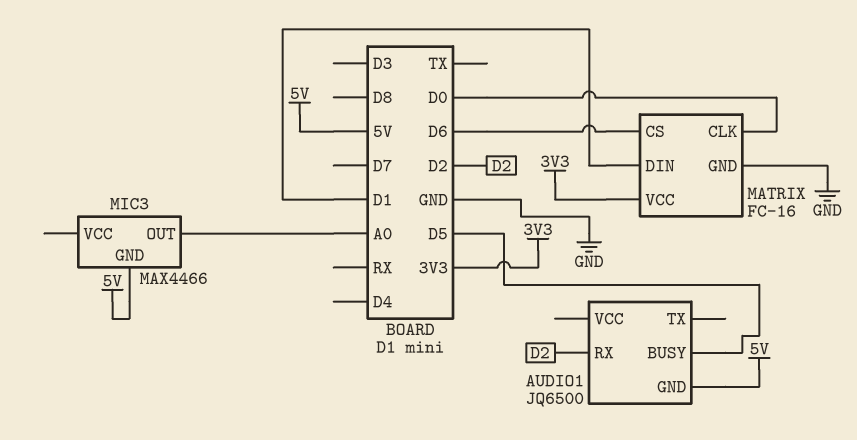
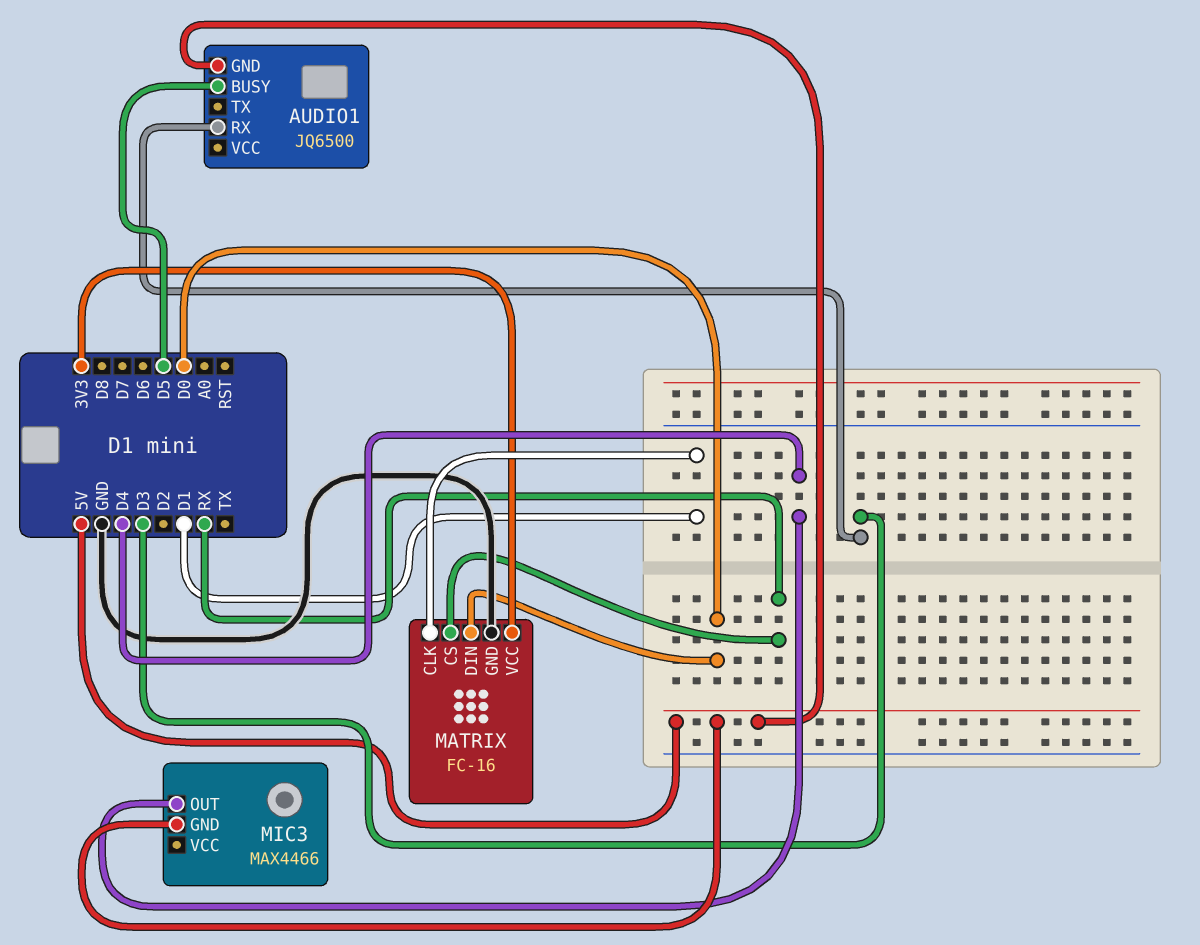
AUDIO1 pin RX: D2 -> D3
MATRIX pin CLK: D0 -> D1
MATRIX pin CS: D6 -> RX
MATRIX pin DIN: D1 -> D0
MIC3 pin OUT: A0 -> D4

